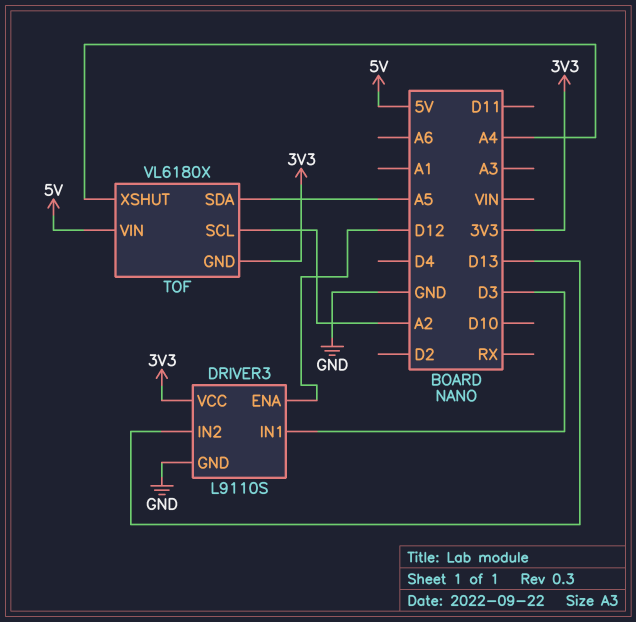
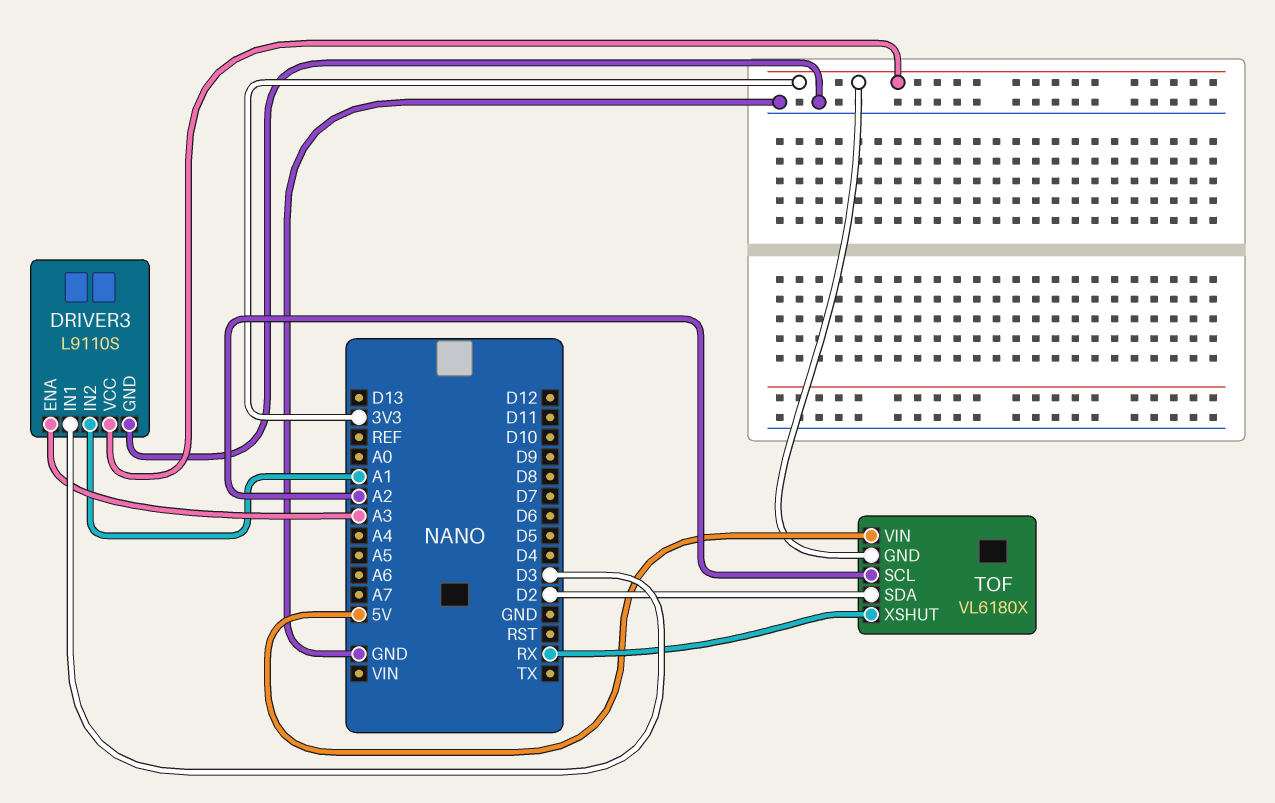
DRIVER3 pin ENA: D12 -> A3
DRIVER3 pin IN2: D13 -> A1
TOF pin SDA: A5 -> D2
TOF pin XSHUT: A4 -> RX

